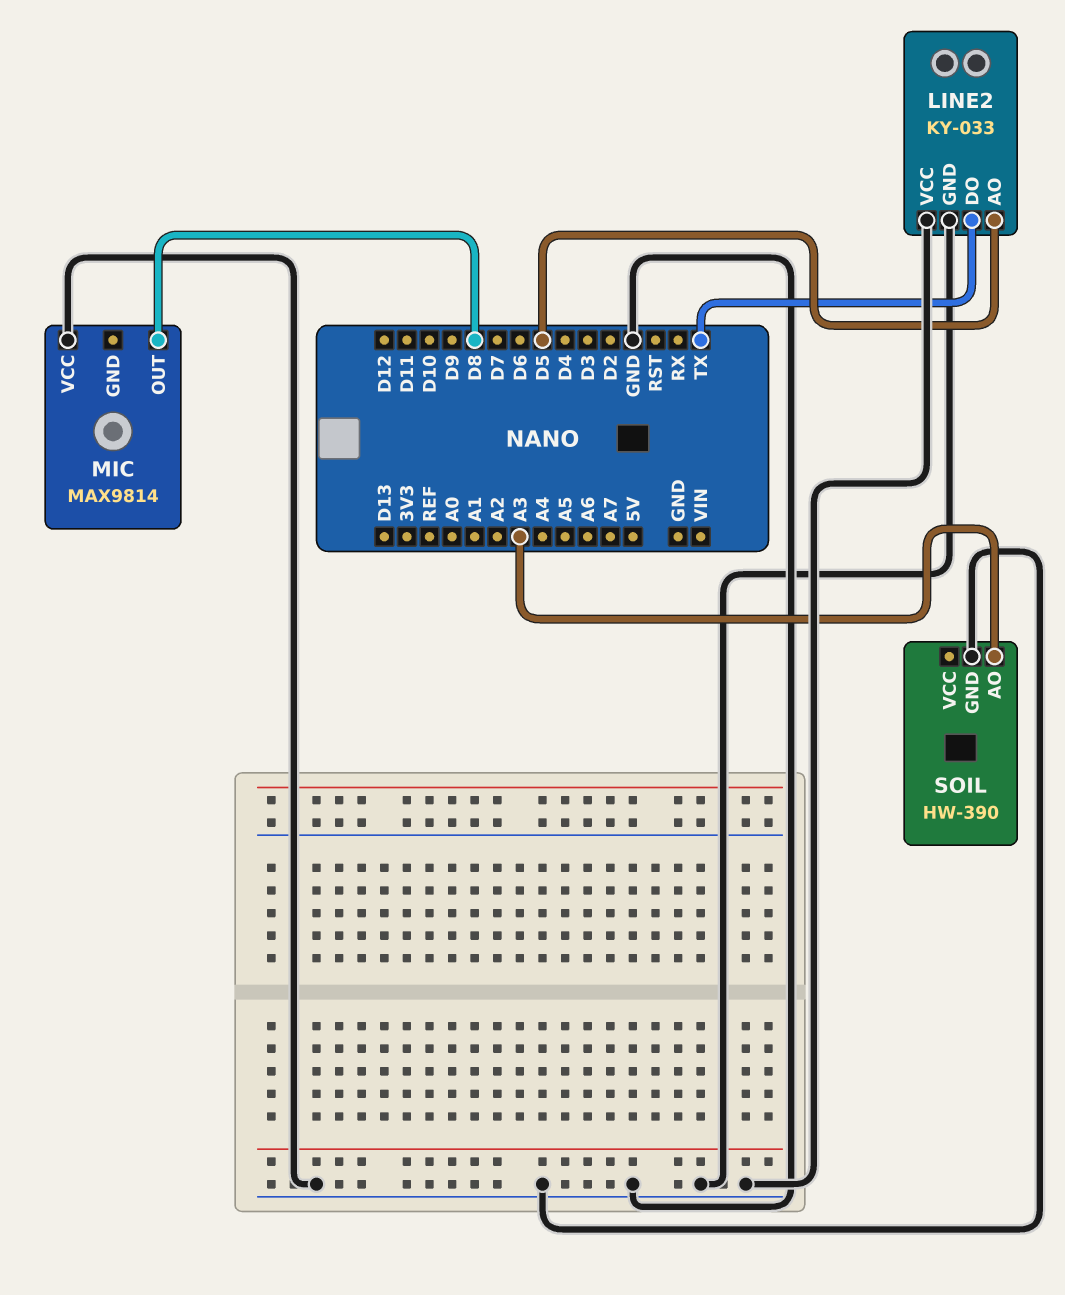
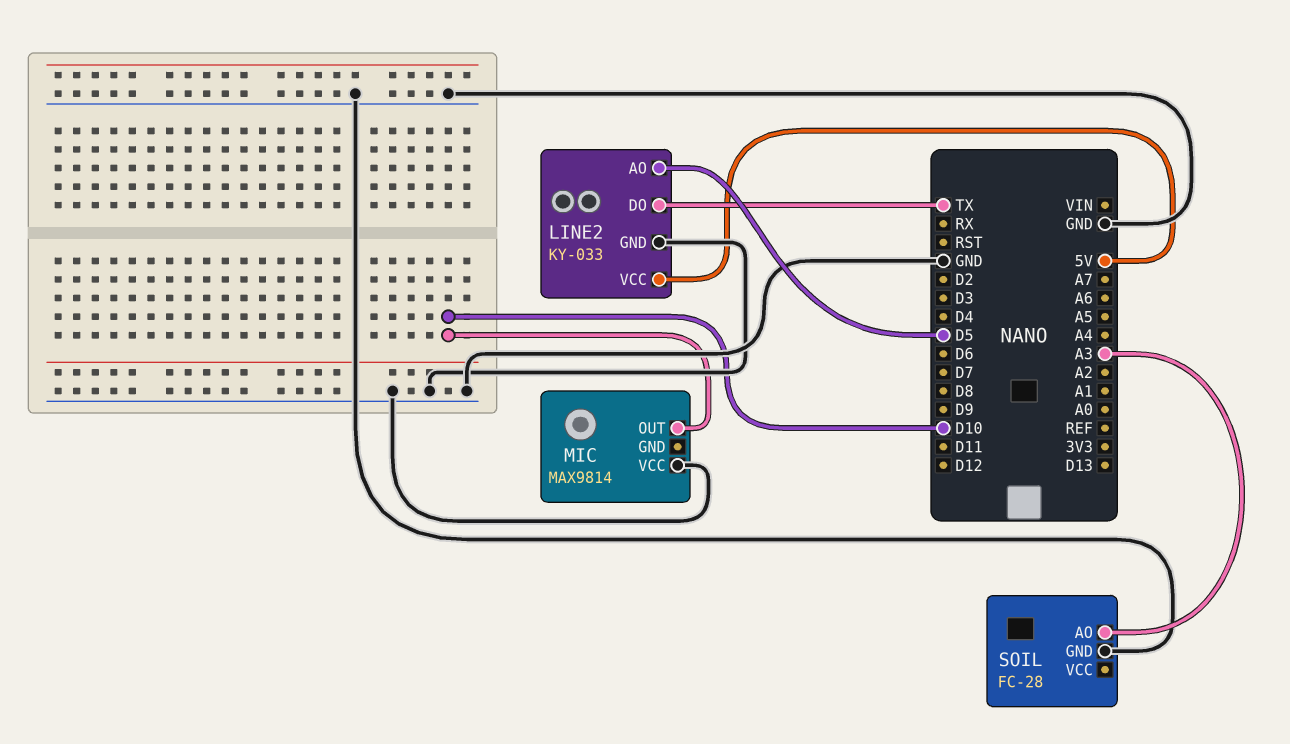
LINE2 pin VCC: GND -> 5V
MIC pin OUT: D8 -> D10
SOIL: HW-390 -> FC-28

